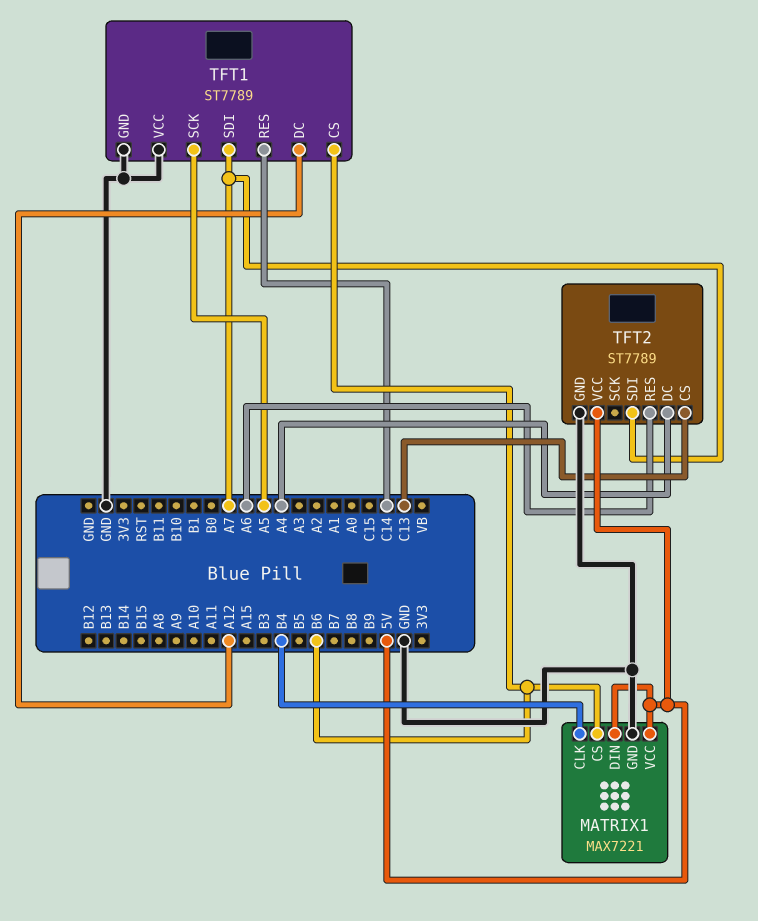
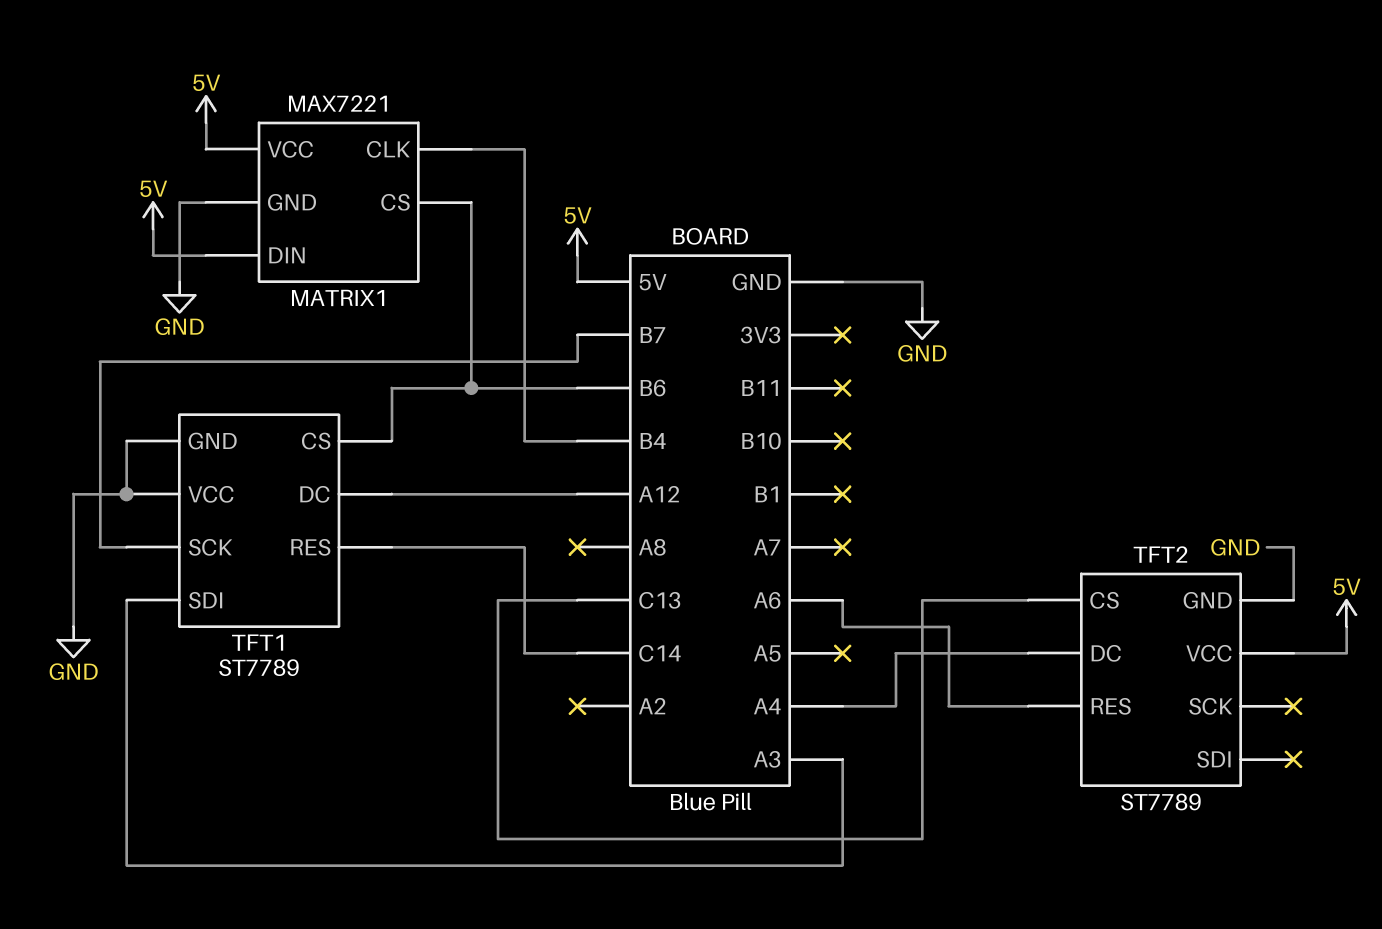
TFT1 pin SCK: A5 -> B7
TFT1 pin SDI: A7 -> A3
TFT2 pin SDI: A7 -> none

